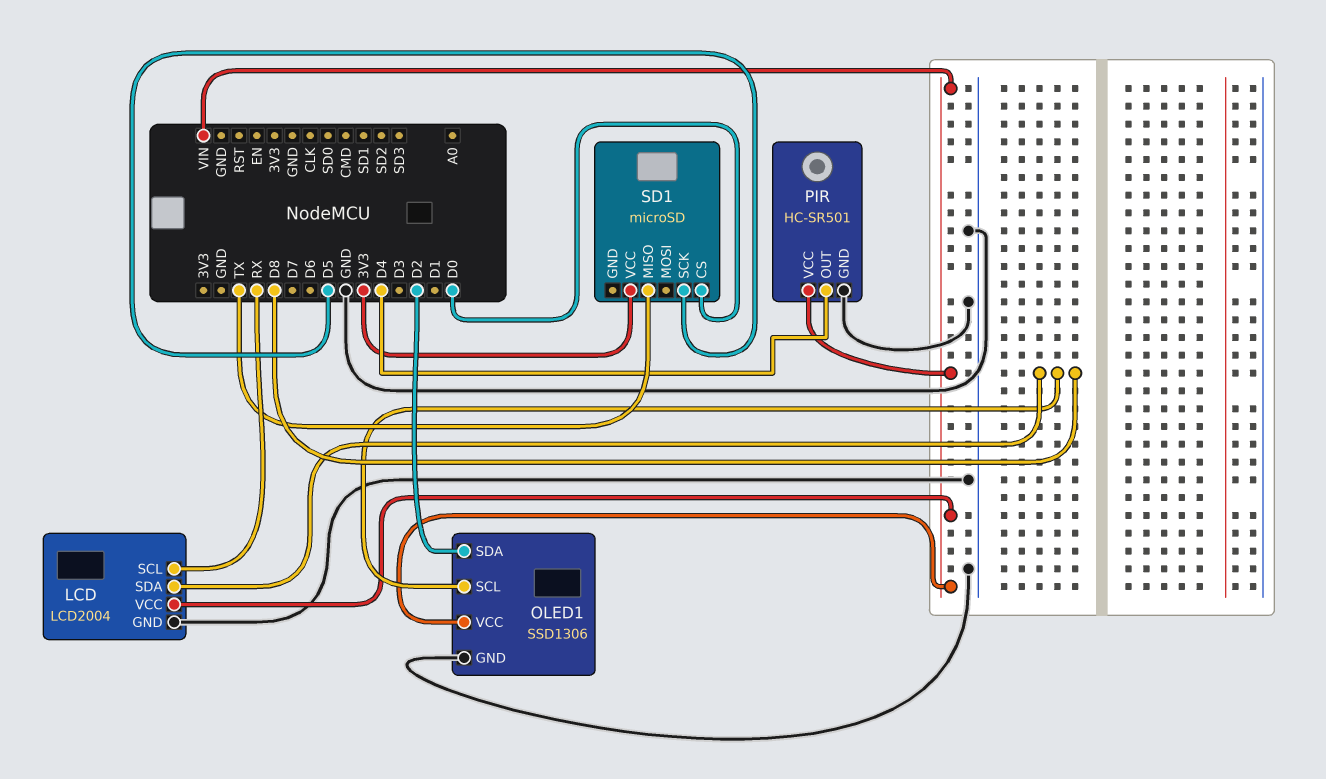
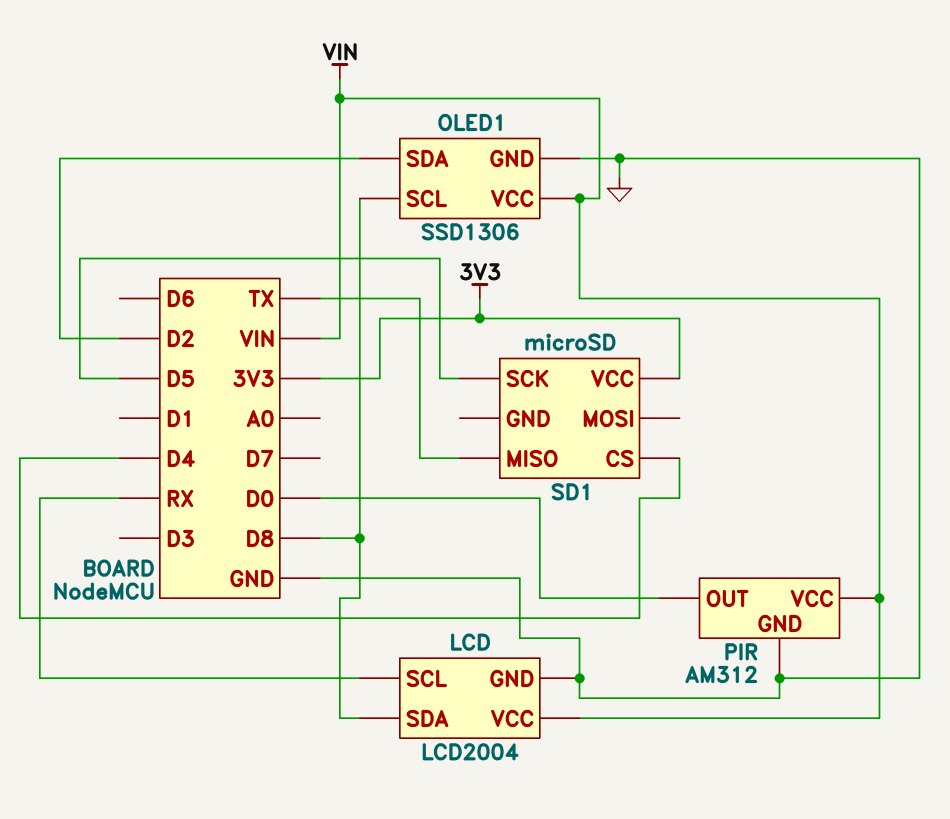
PIR: HC-SR501 -> AM312
PIR pin OUT: D4 -> D0
SD1 pin CS: D0 -> D4

